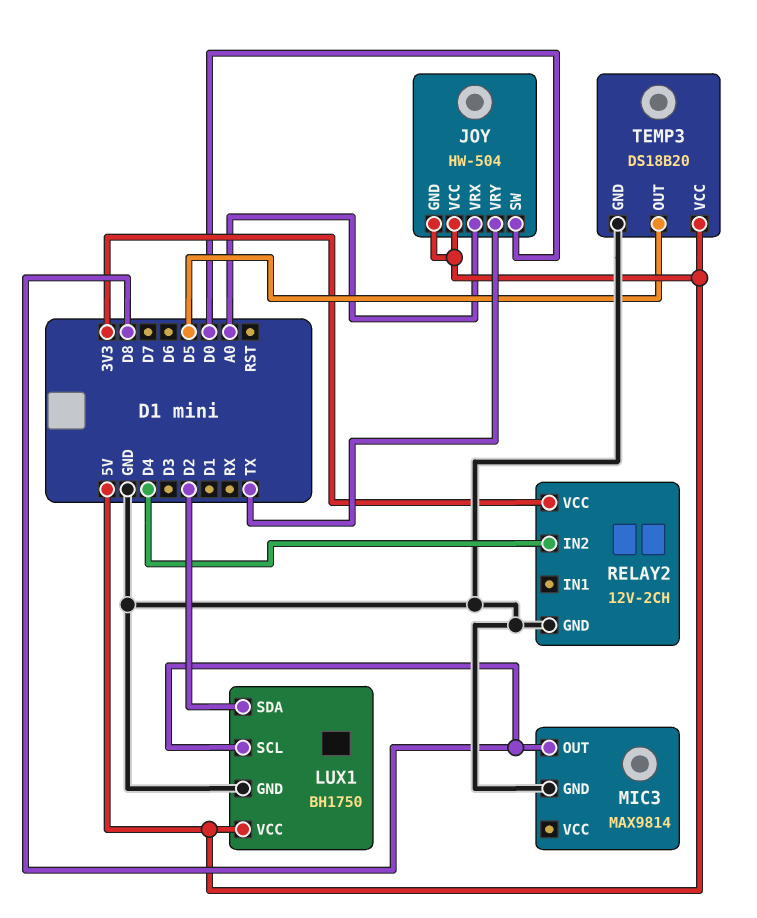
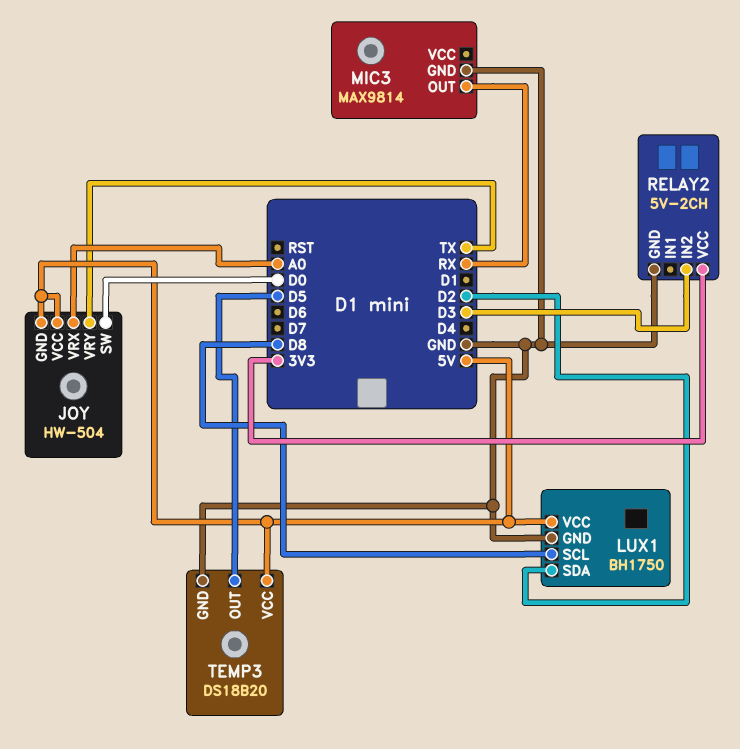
MIC3 pin OUT: D8 -> RX
RELAY2: 12V-2CH -> 5V-2CH
RELAY2 pin IN2: D4 -> D3

